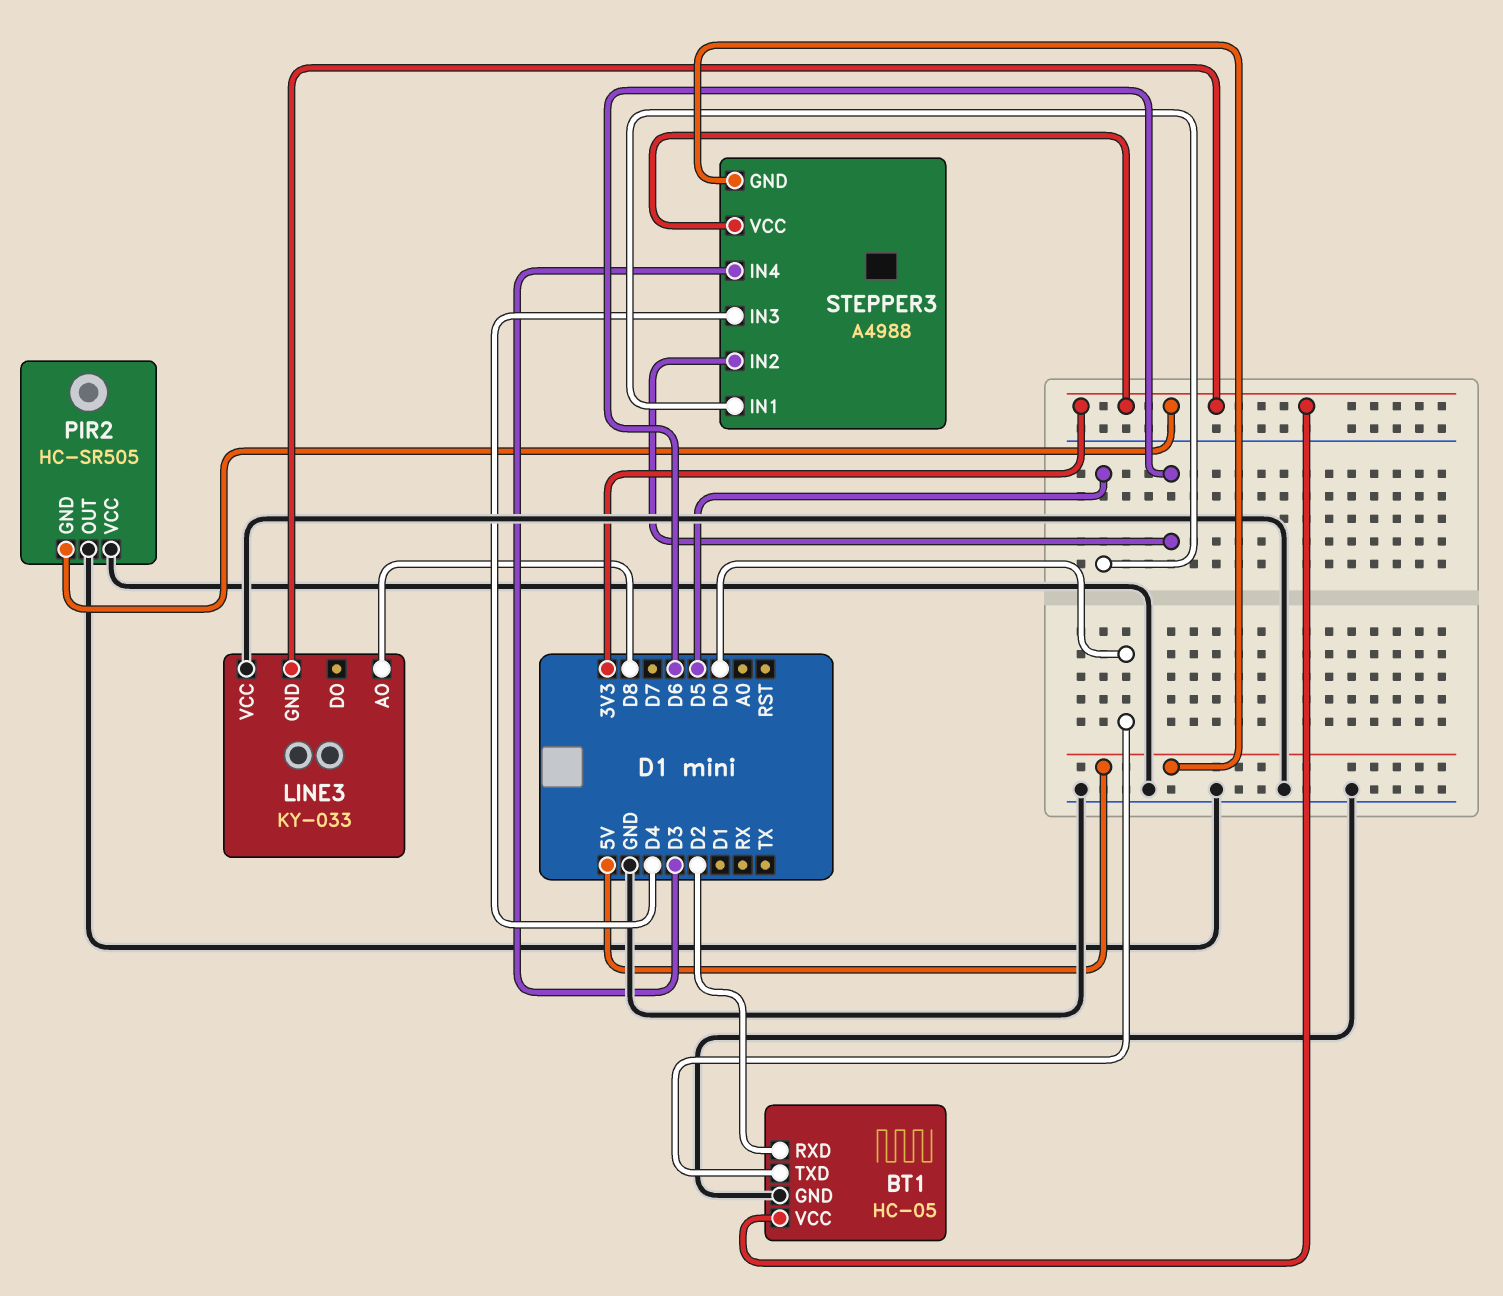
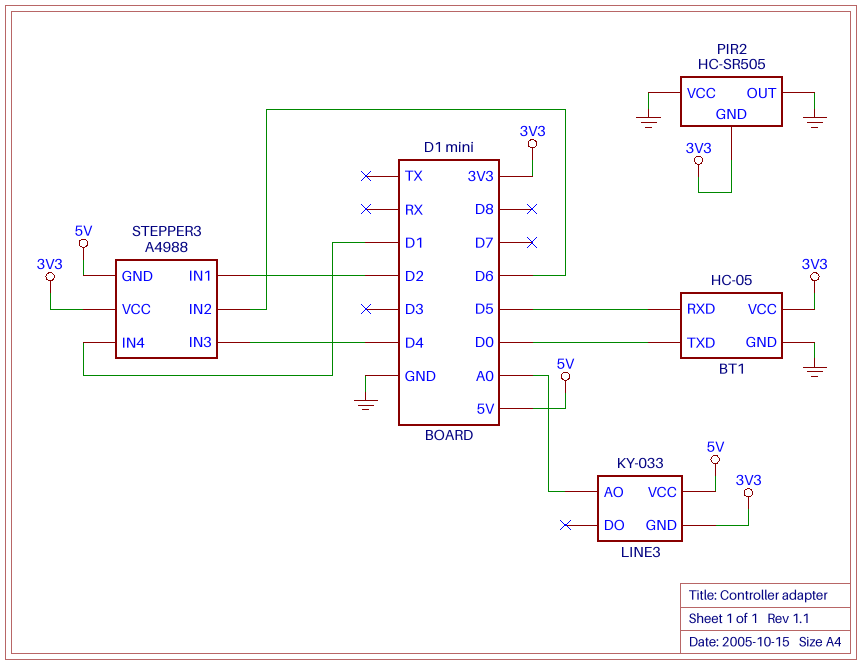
BT1 pin RXD: D2 -> D5
LINE3 pin AO: D8 -> A0
LINE3 pin VCC: GND -> 5V
STEPPER3 pin IN1: D5 -> D2
STEPPER3 pin IN4: D3 -> D1

